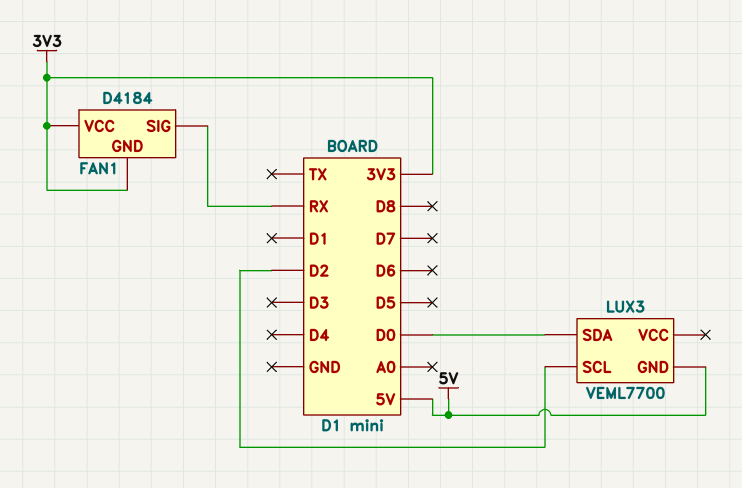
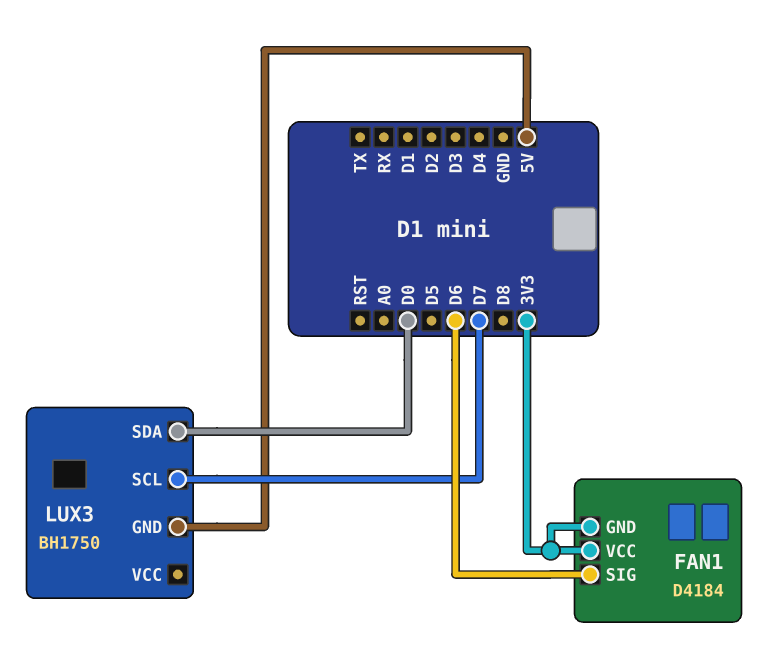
FAN1 pin SIG: RX -> D6
LUX3: VEML7700 -> BH1750
LUX3 pin SCL: D2 -> D7

